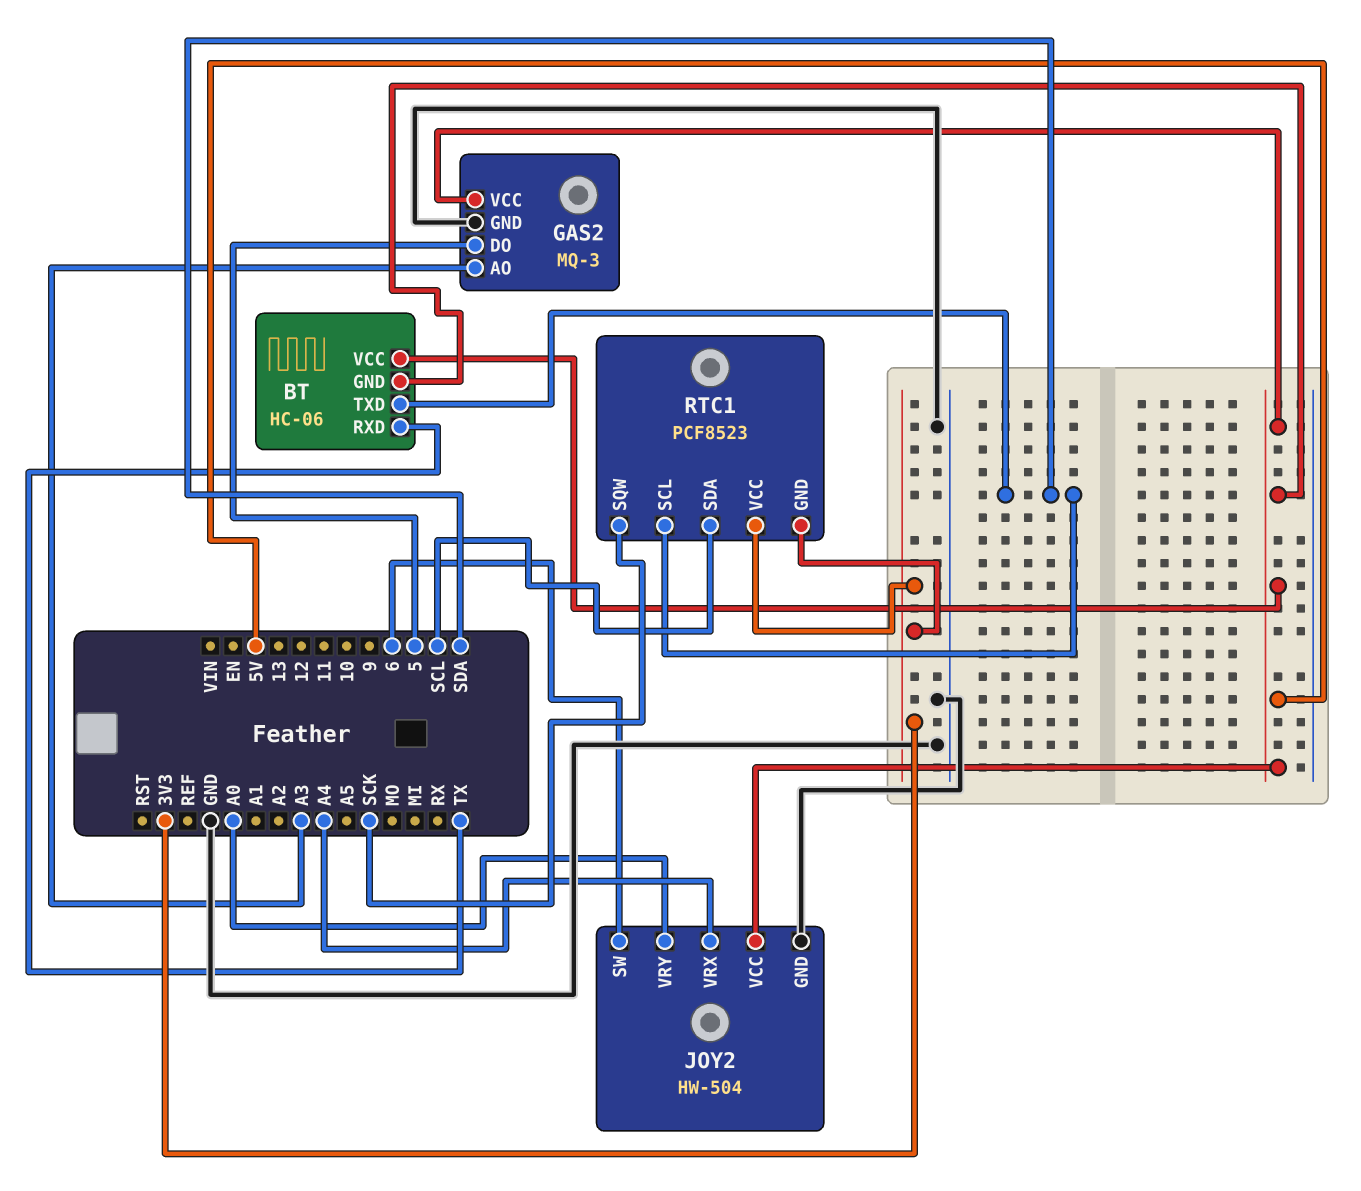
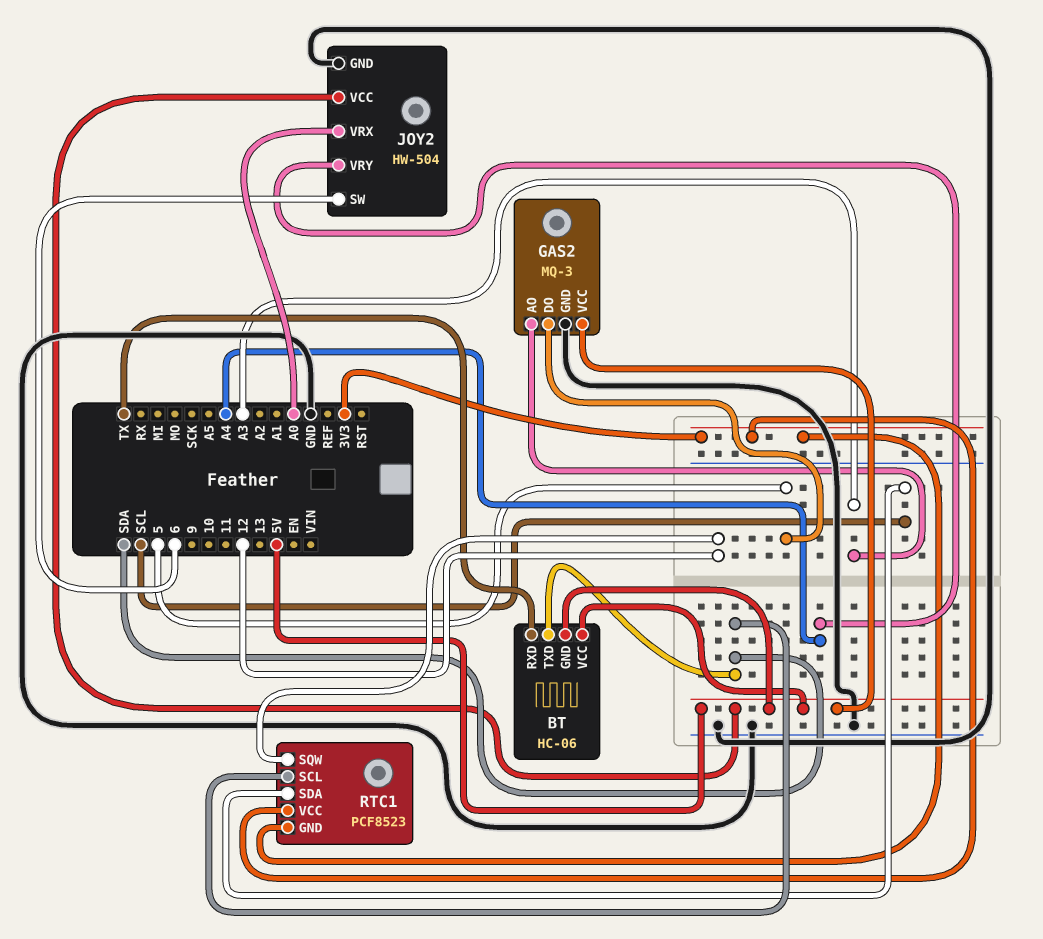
JOY2 pin VRX: A4 -> A0
JOY2 pin VRY: A0 -> A4
RTC1 pin SQW: SCK -> 12

